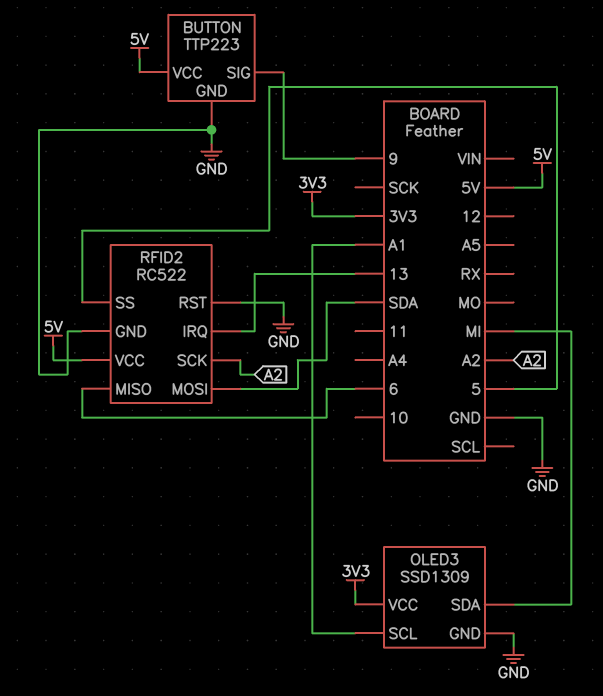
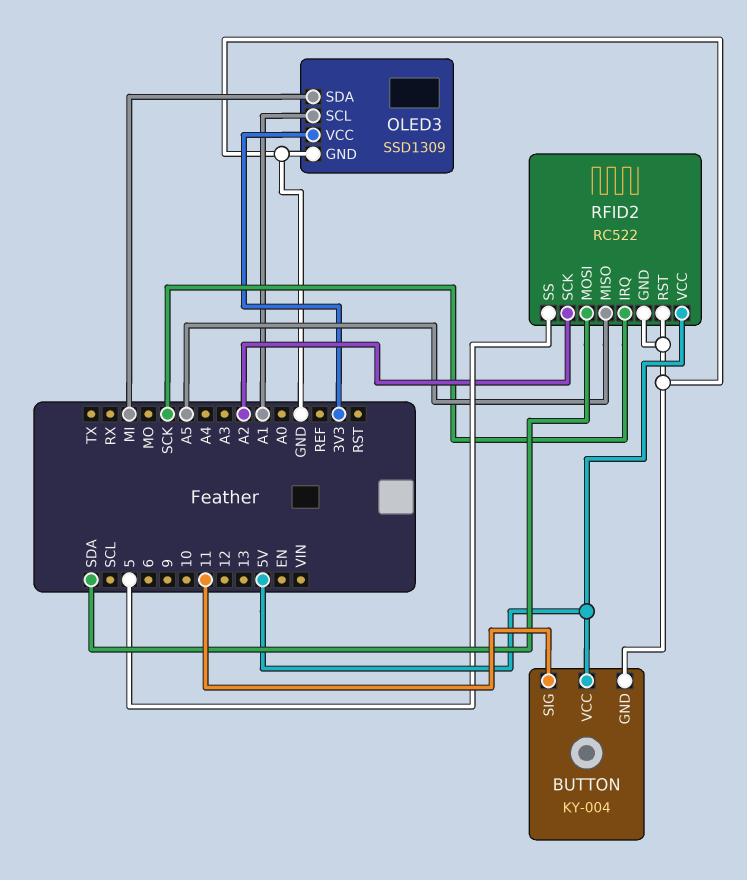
BUTTON: TTP223 -> KY-004
BUTTON pin SIG: 9 -> 11
RFID2 pin IRQ: 13 -> SCK
RFID2 pin MISO: 6 -> A5

